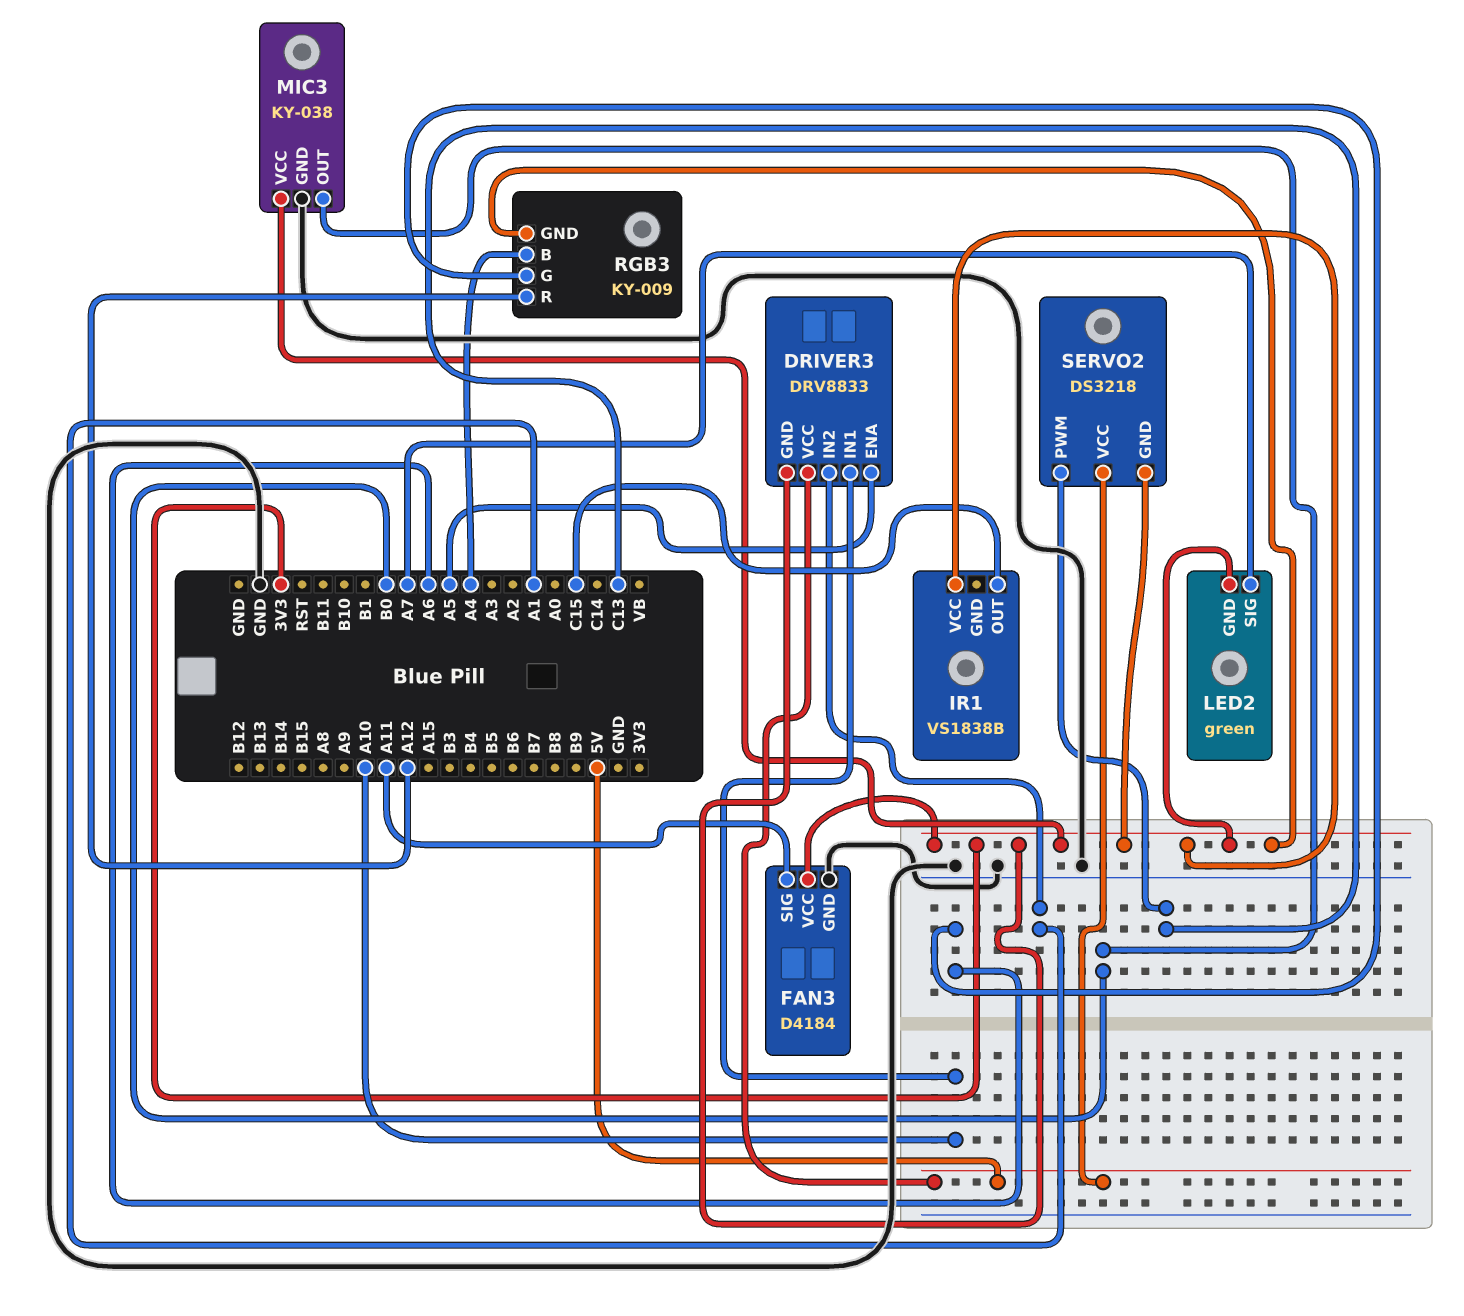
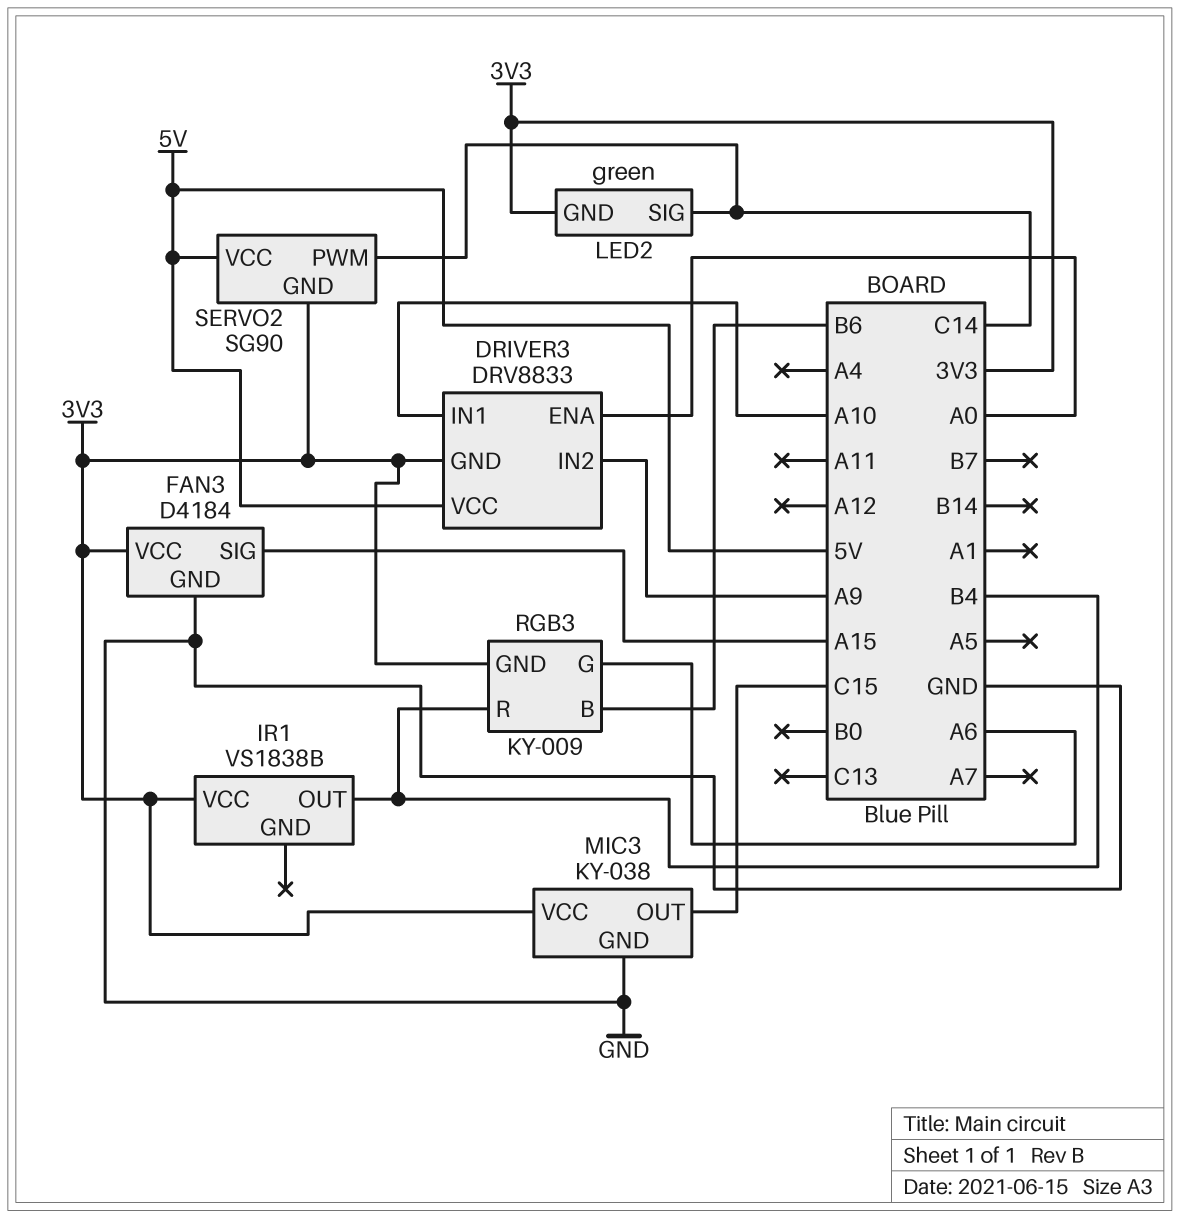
DRIVER3 pin ENA: A5 -> A0
DRIVER3 pin IN2: A1 -> A9
FAN3 pin SIG: A11 -> A15
IR1 pin OUT: C15 -> B4
LED2 pin SIG: A7 -> C14
MIC3 pin OUT: B0 -> C15
RGB3 pin B: A4 -> B6
RGB3 pin R: A12 -> B4
SERVO2: DS3218 -> SG90
SERVO2 pin PWM: C13 -> C14

